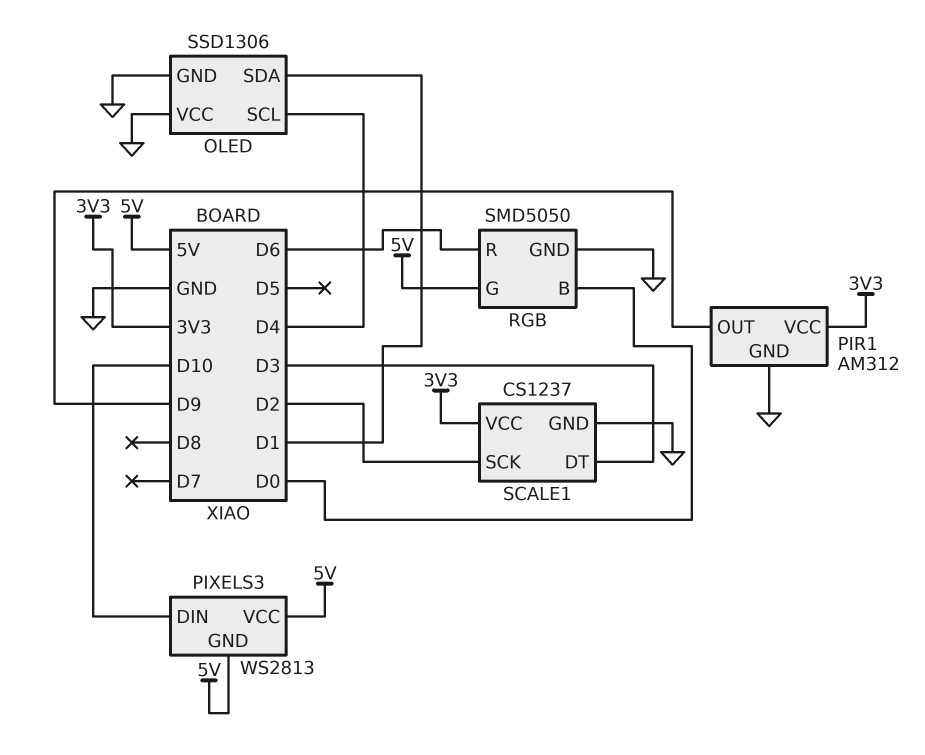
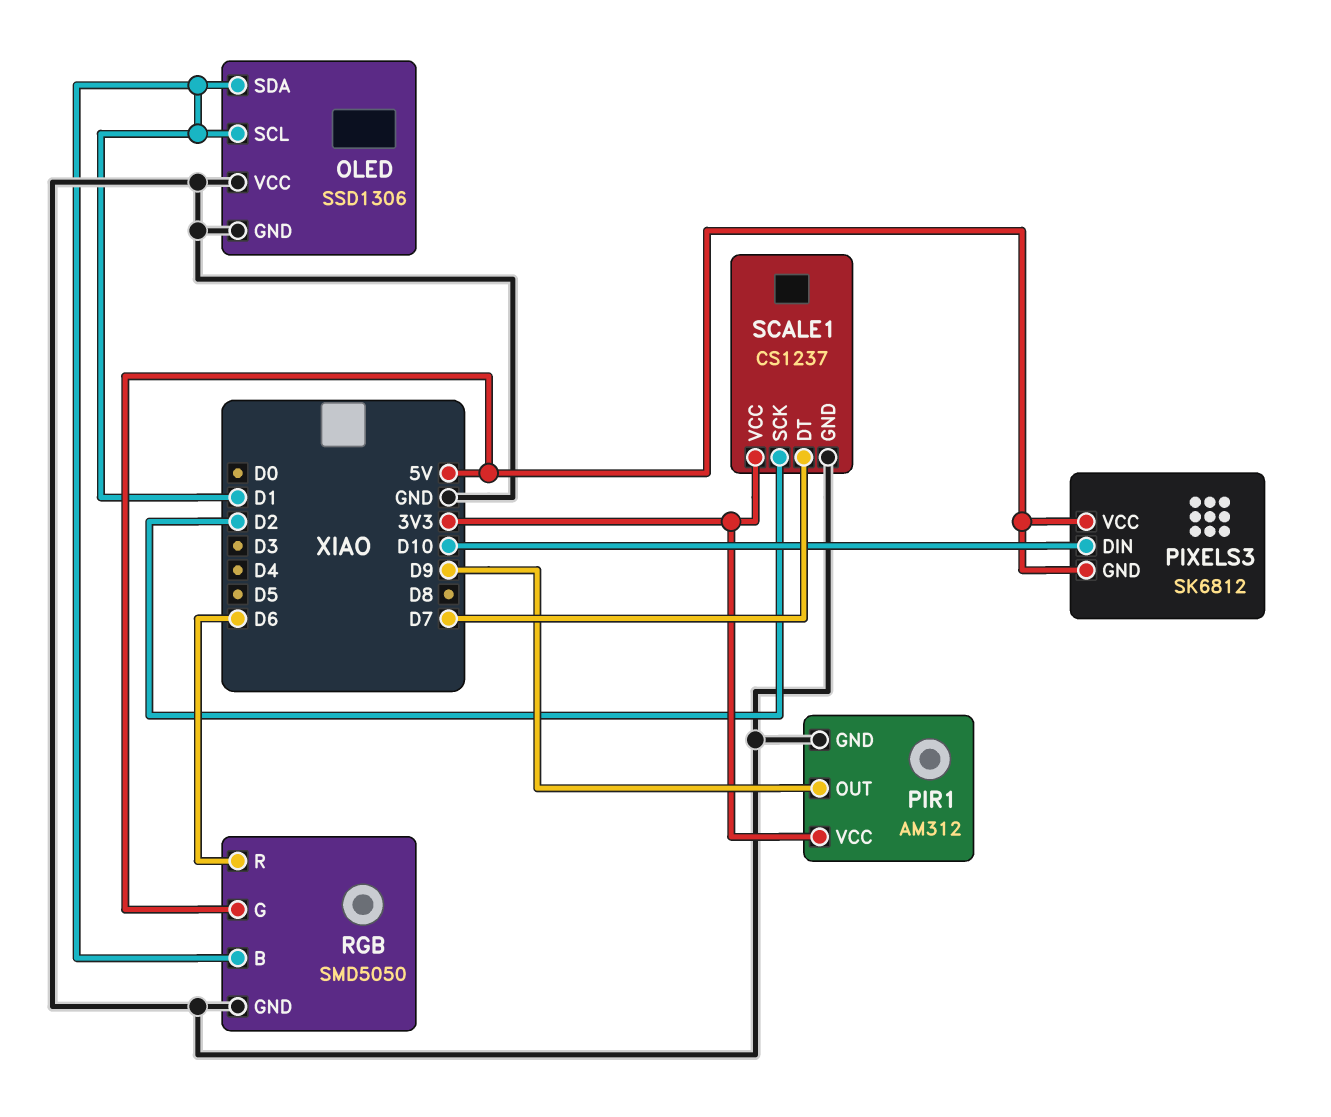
OLED pin SCL: D4 -> D1
PIXELS3: WS2813 -> SK6812
RGB pin B: D0 -> D1
SCALE1 pin DT: D3 -> D7

